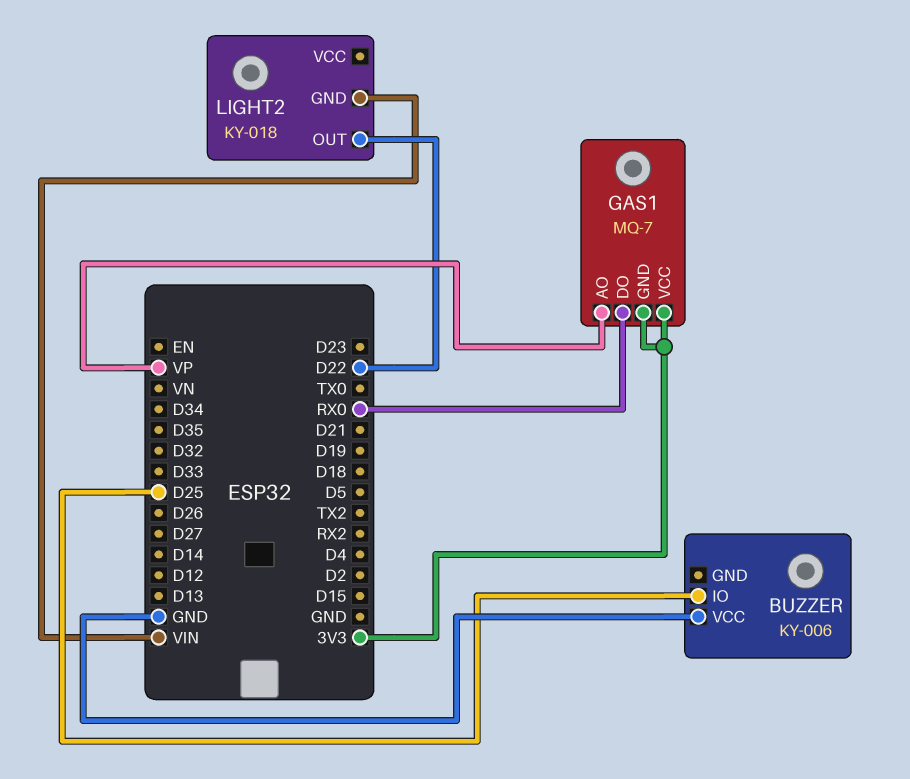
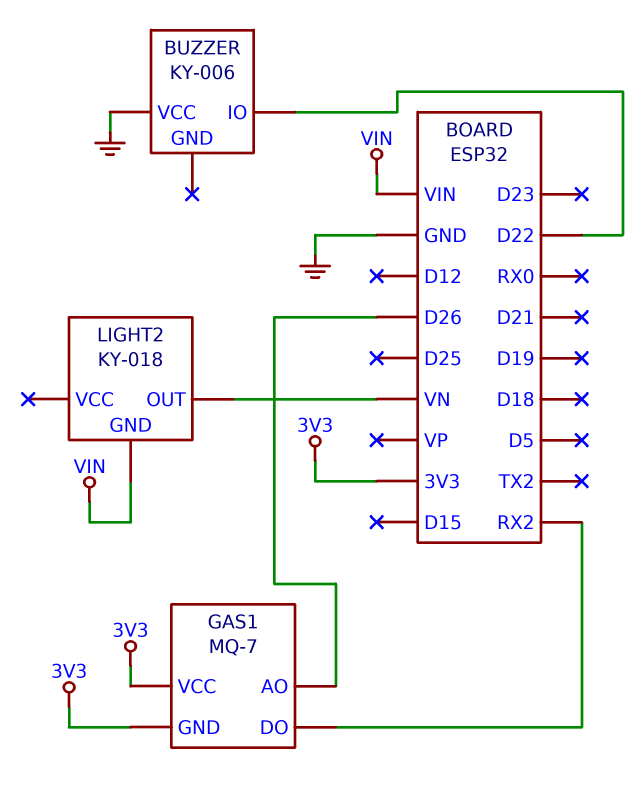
BUZZER pin IO: D25 -> D22
GAS1 pin AO: VP -> D26
GAS1 pin DO: RX0 -> RX2
LIGHT2 pin OUT: D22 -> VN

